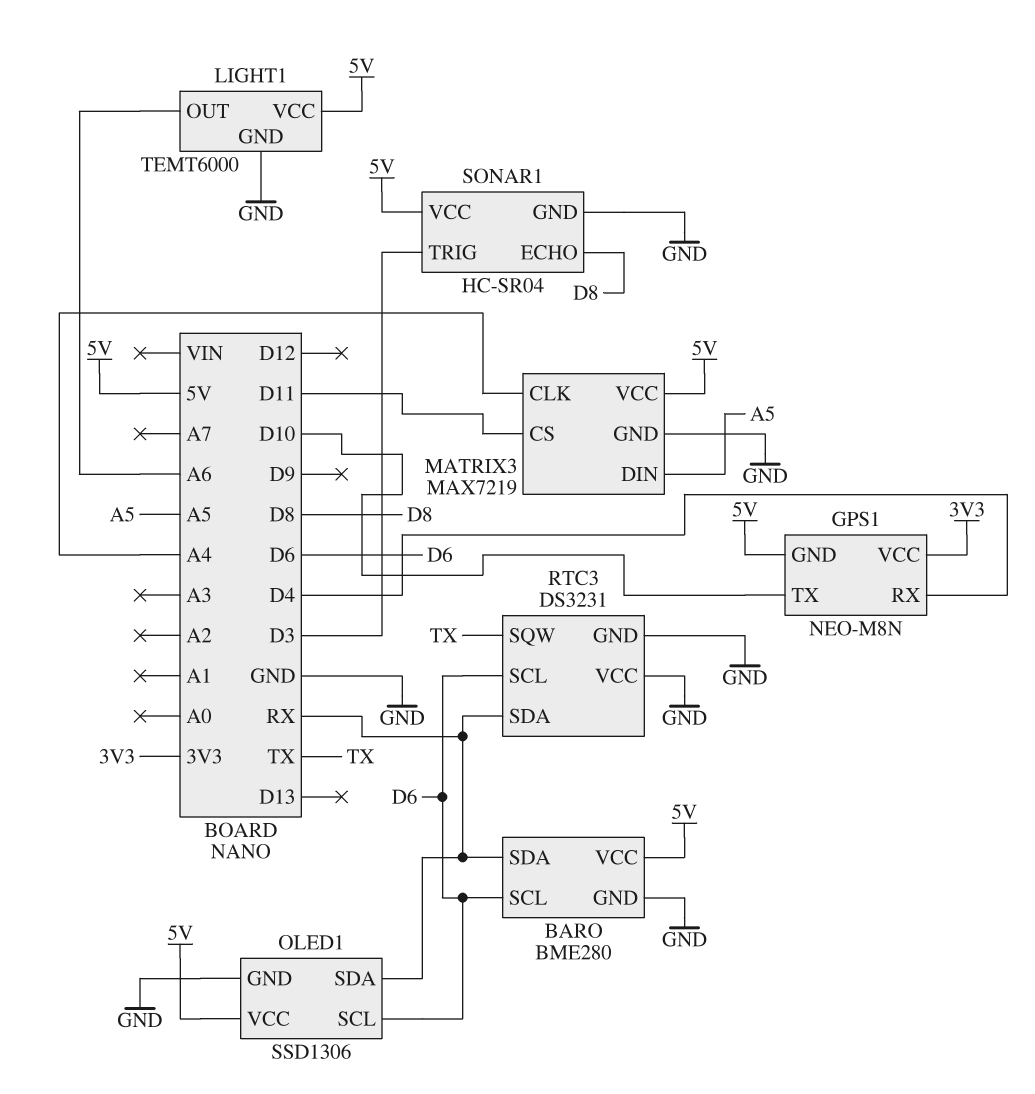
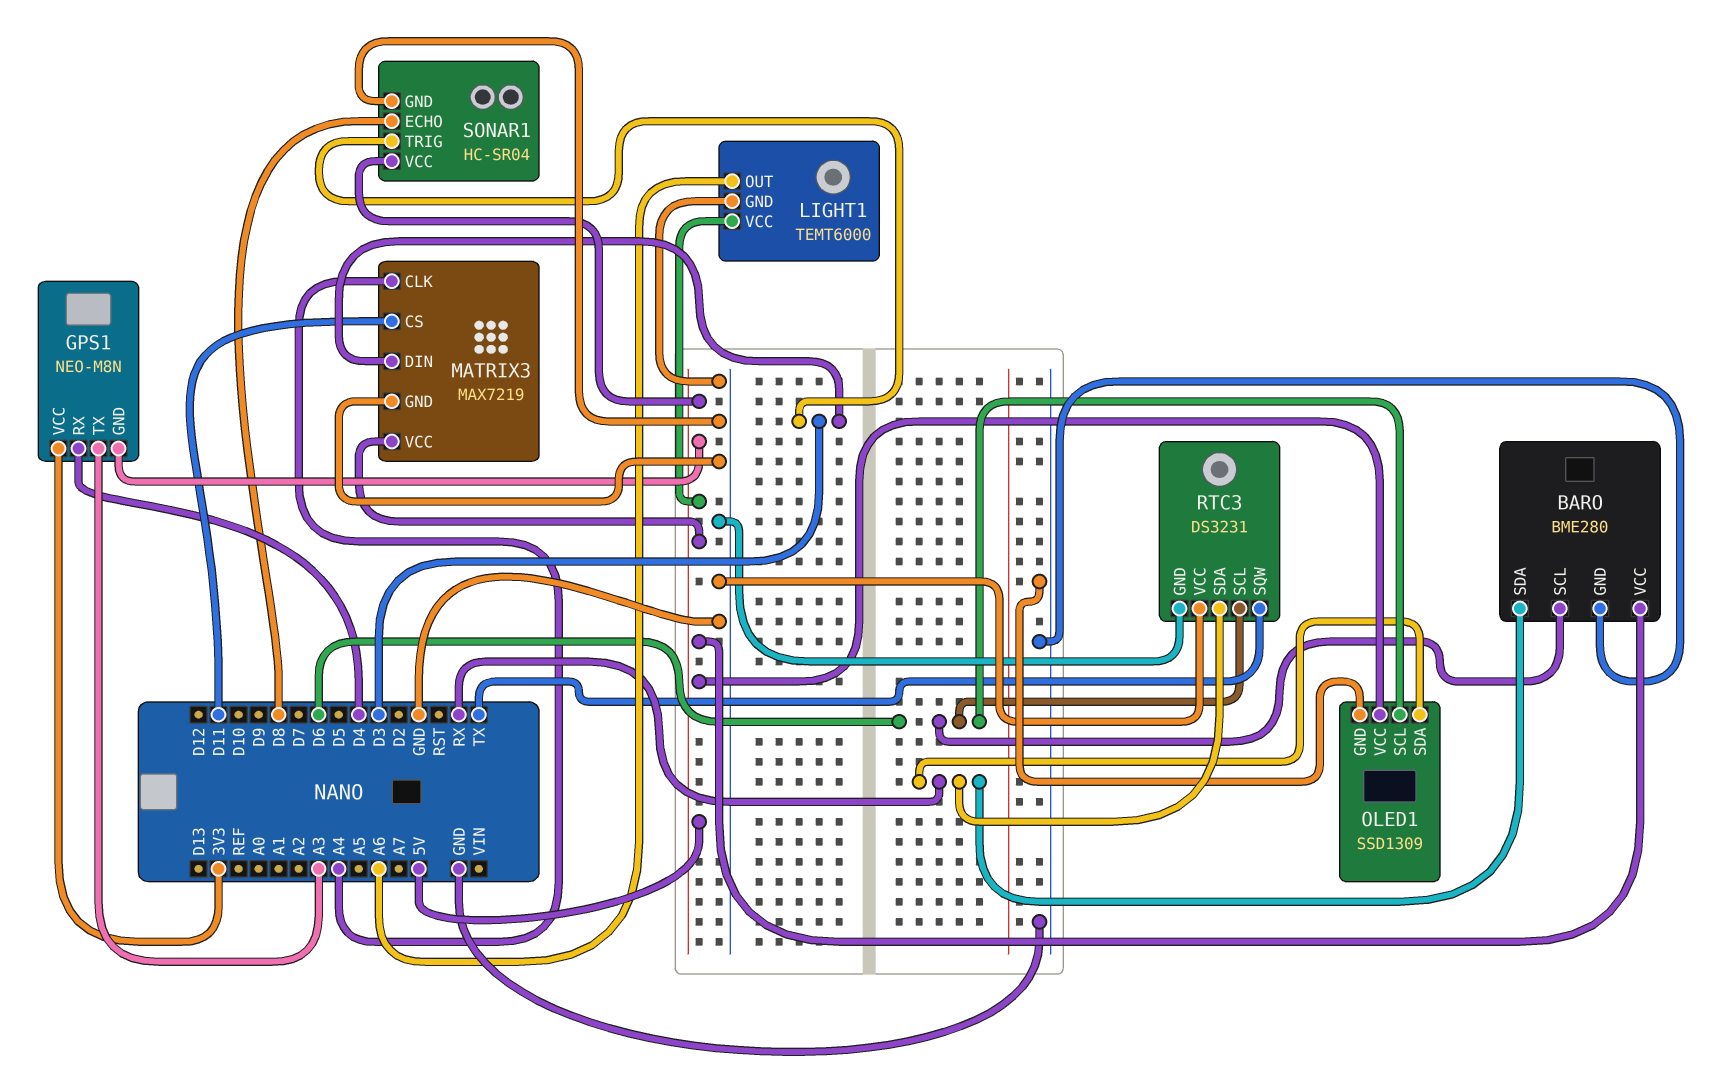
GPS1 pin TX: D10 -> A3
MATRIX3 pin DIN: A5 -> D3
OLED1: SSD1306 -> SSD1309

